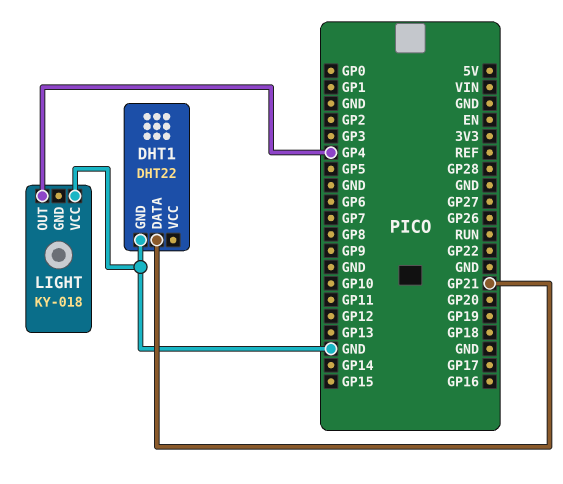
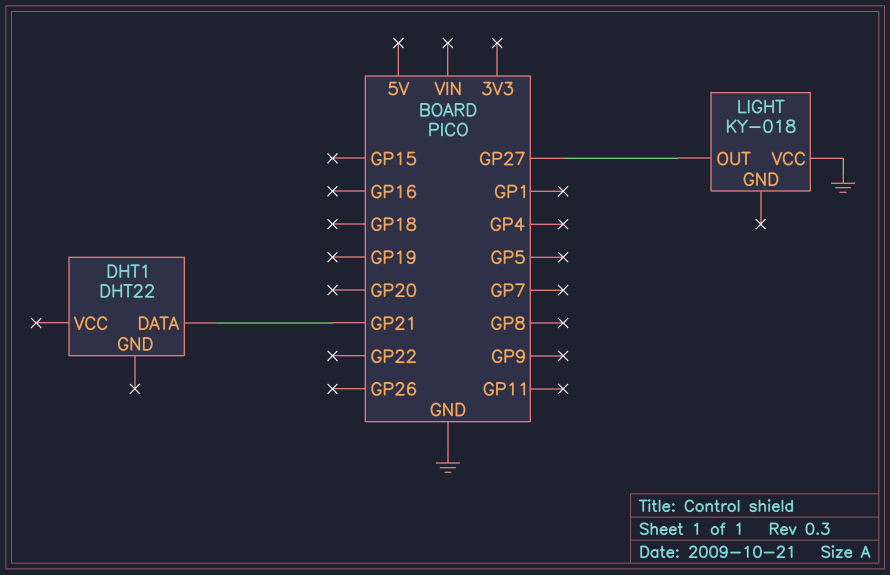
DHT1 pin GND: GND -> none
LIGHT pin OUT: GP4 -> GP27

